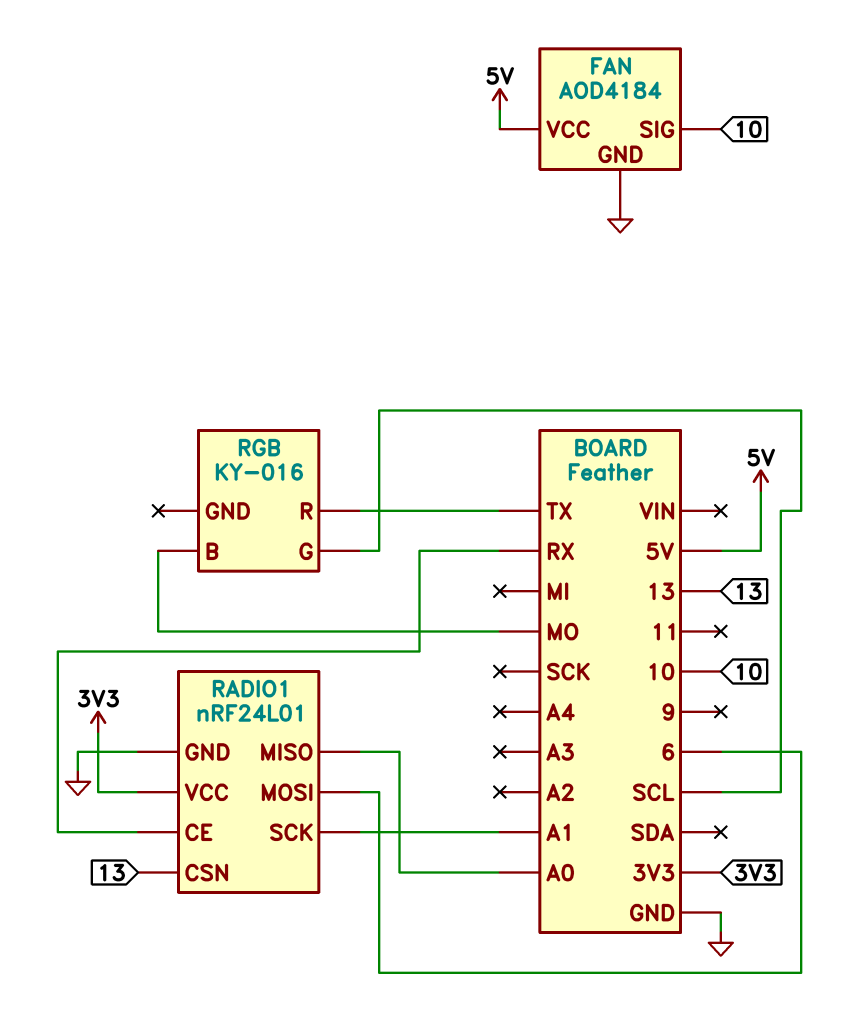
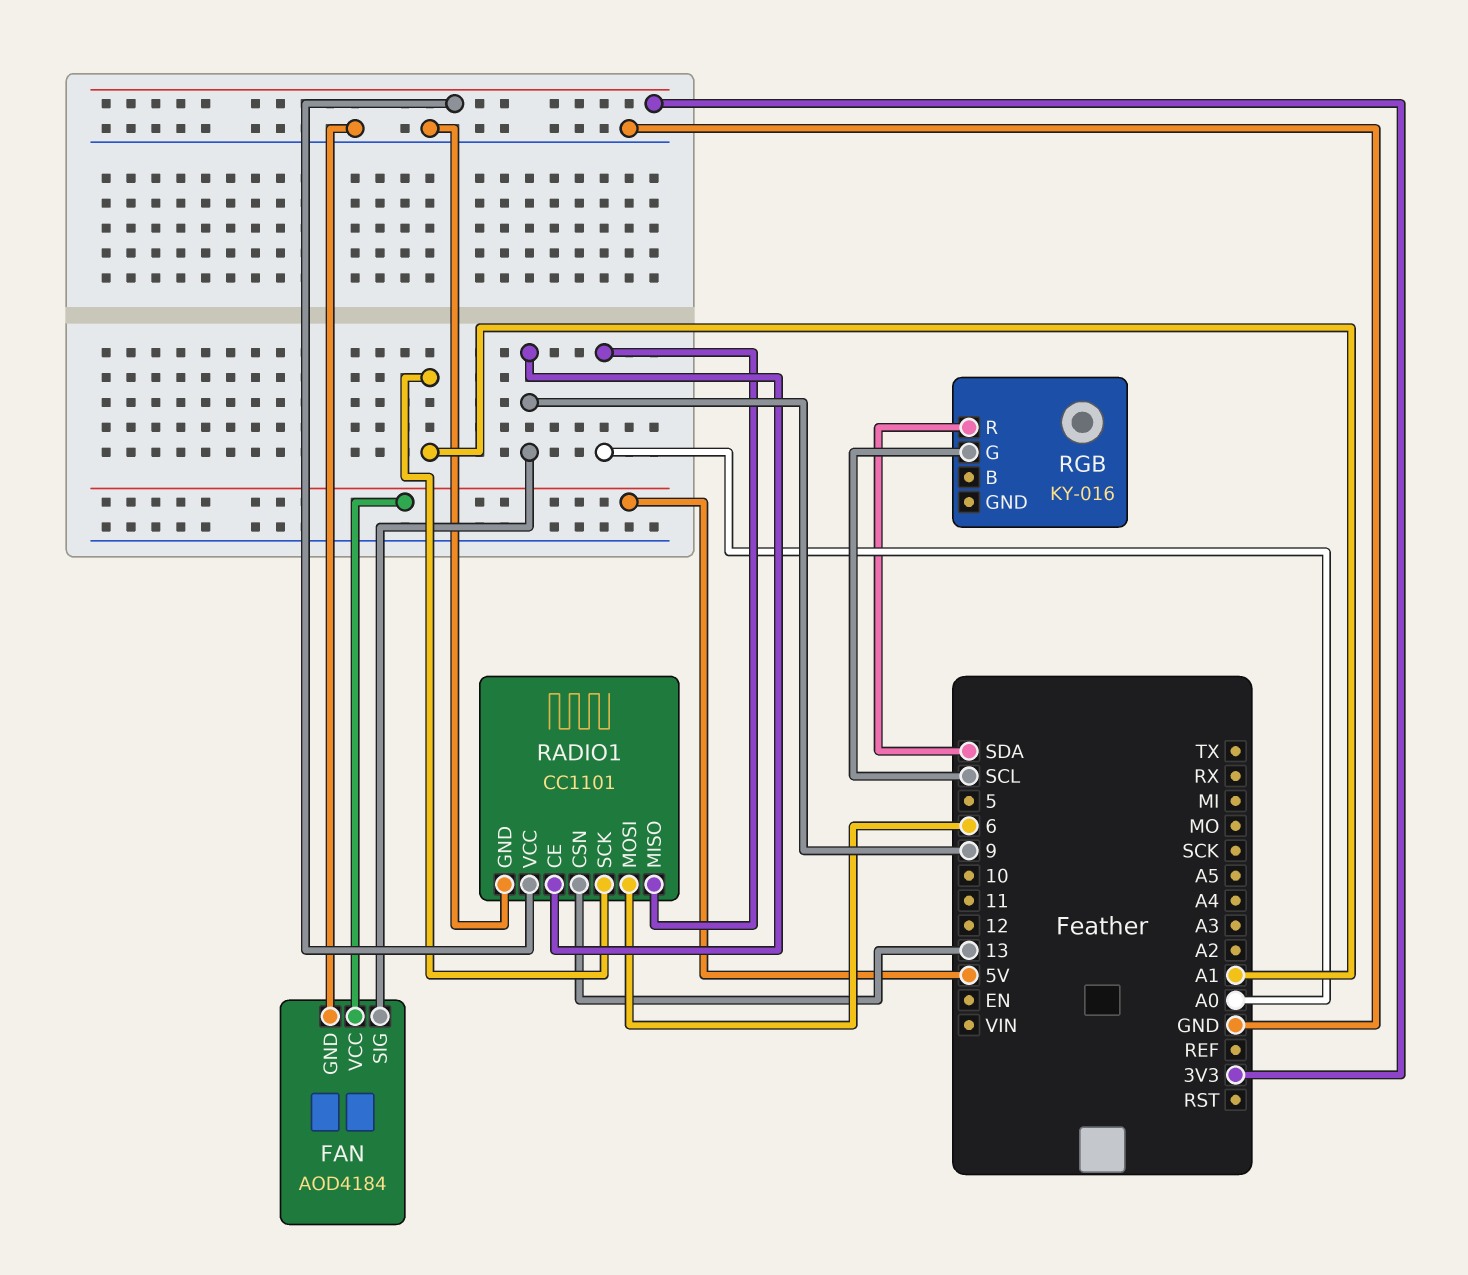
FAN pin SIG: 10 -> 9
RADIO1: nRF24L01 -> CC1101
RADIO1 pin CE: RX -> 9
RGB pin B: MO -> none
RGB pin R: TX -> SDA

